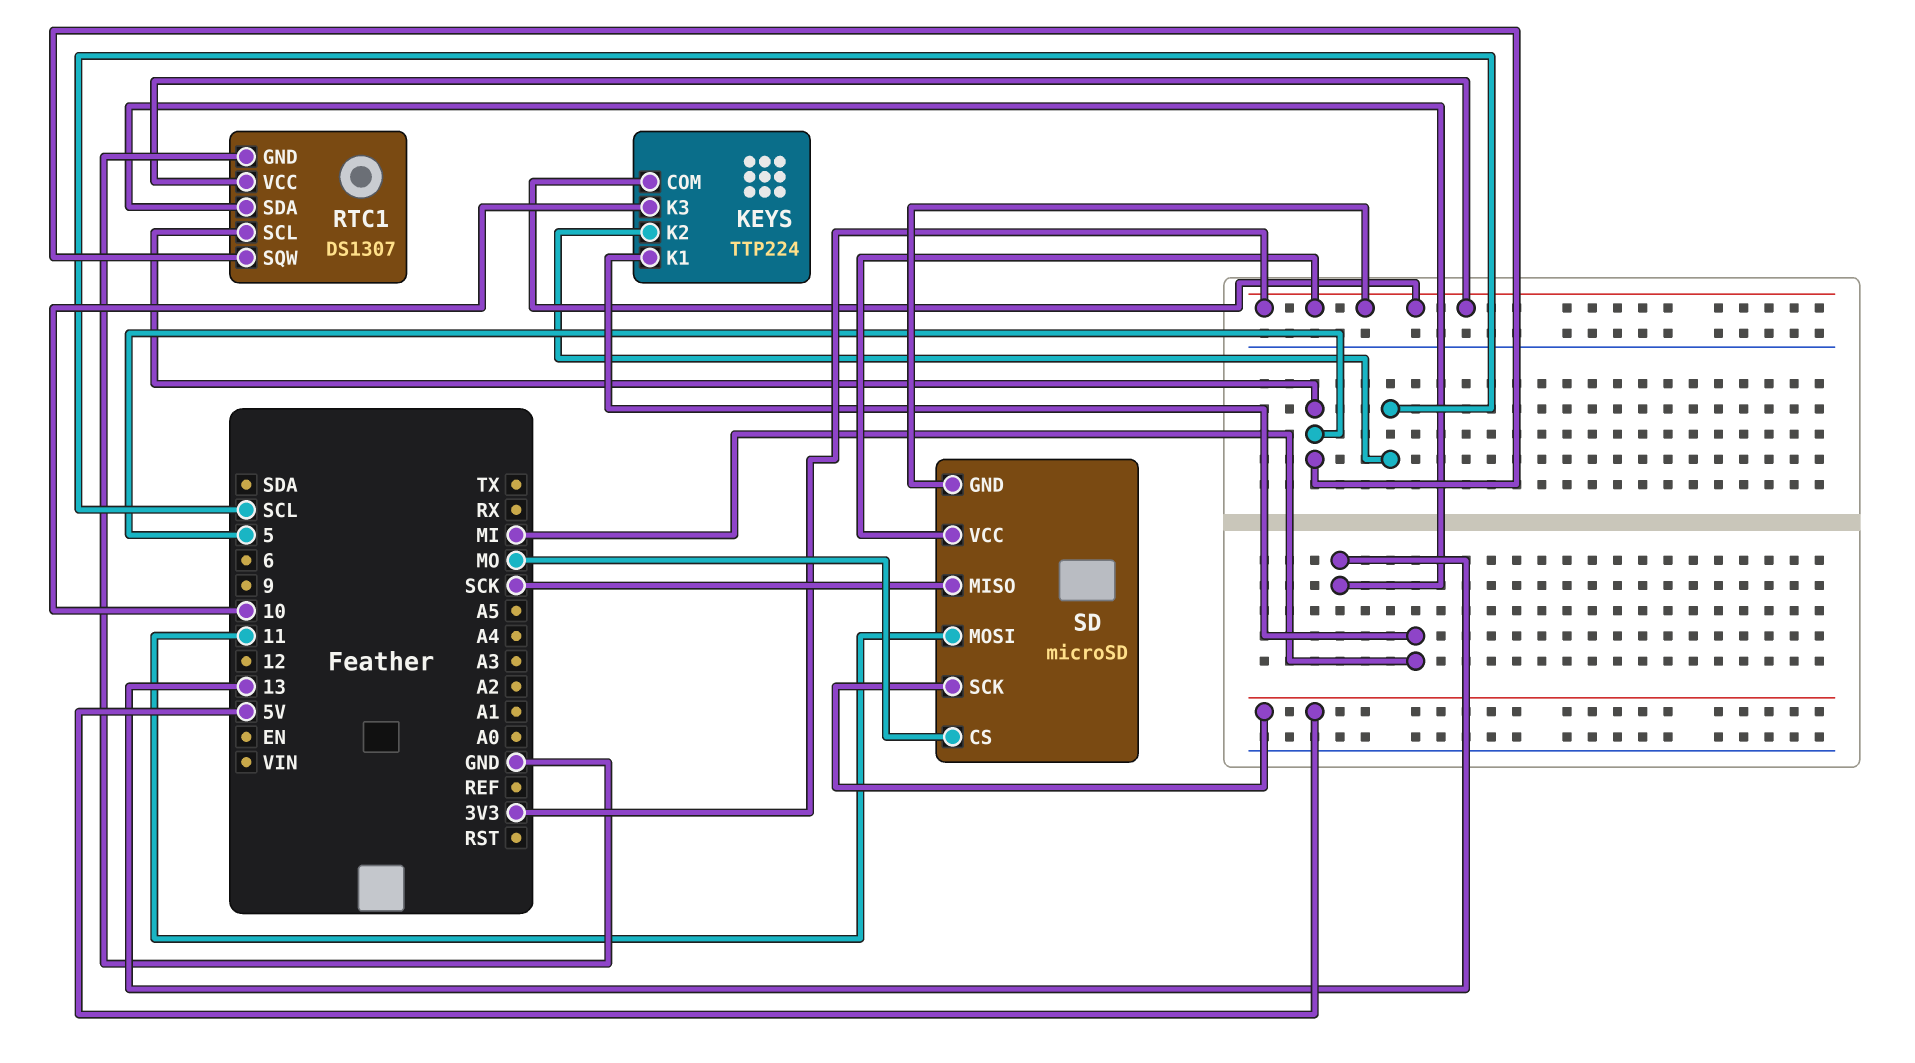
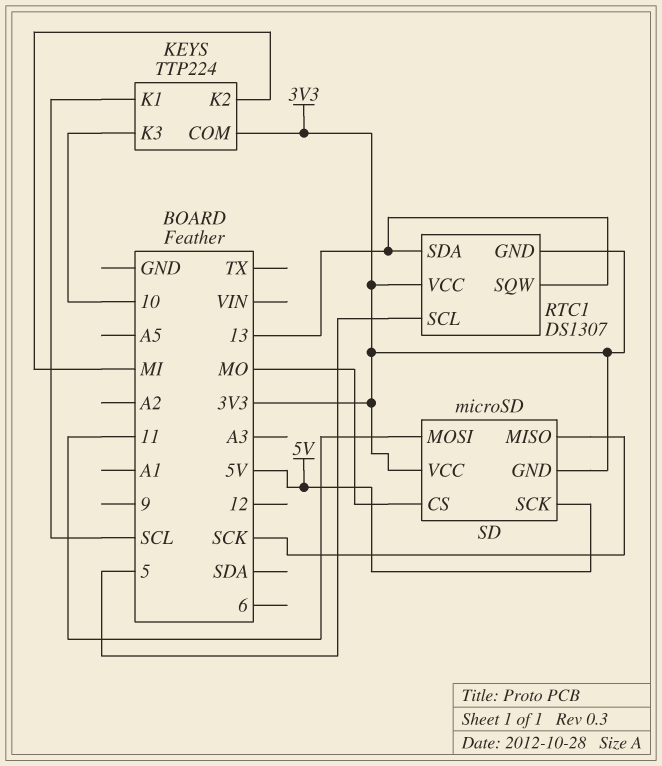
KEYS pin K1: MI -> SCL
KEYS pin K2: SCL -> MI
RTC1 pin GND: GND -> 3V3
RTC1 pin SQW: 5 -> 13

